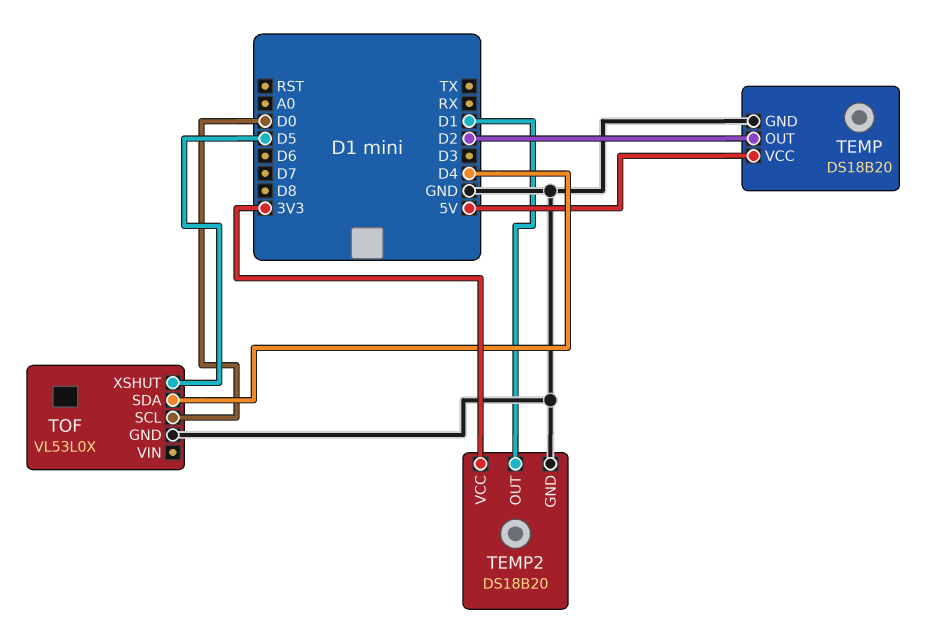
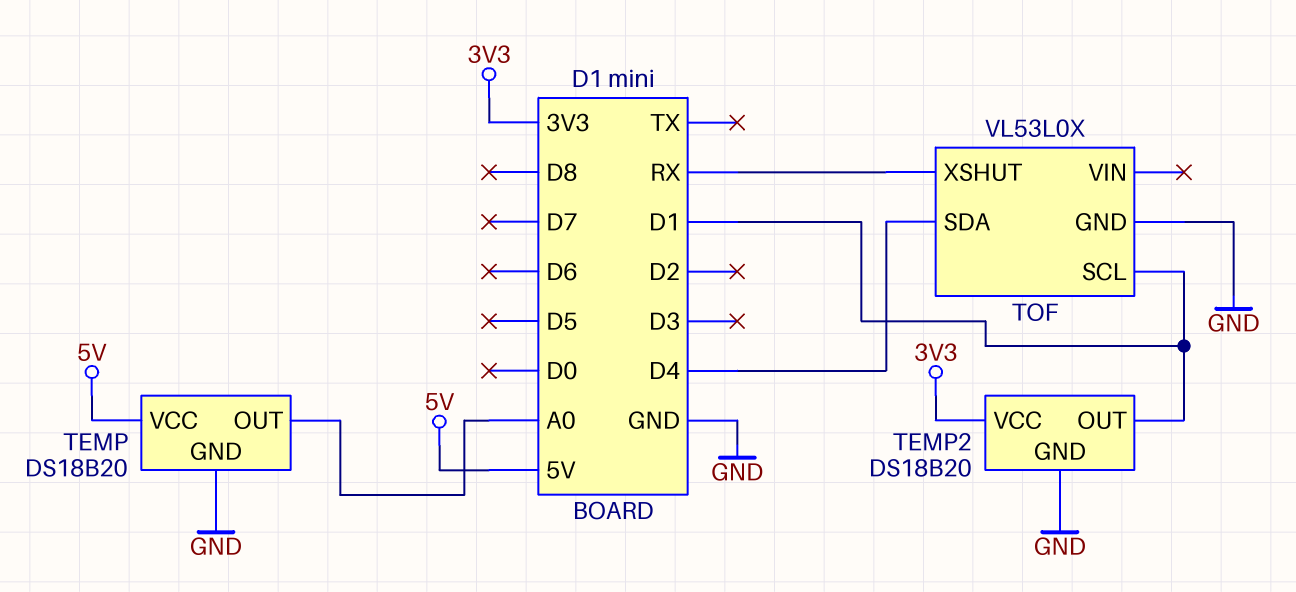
TEMP pin OUT: D2 -> A0
TOF pin SCL: D0 -> D1
TOF pin XSHUT: D5 -> RX

